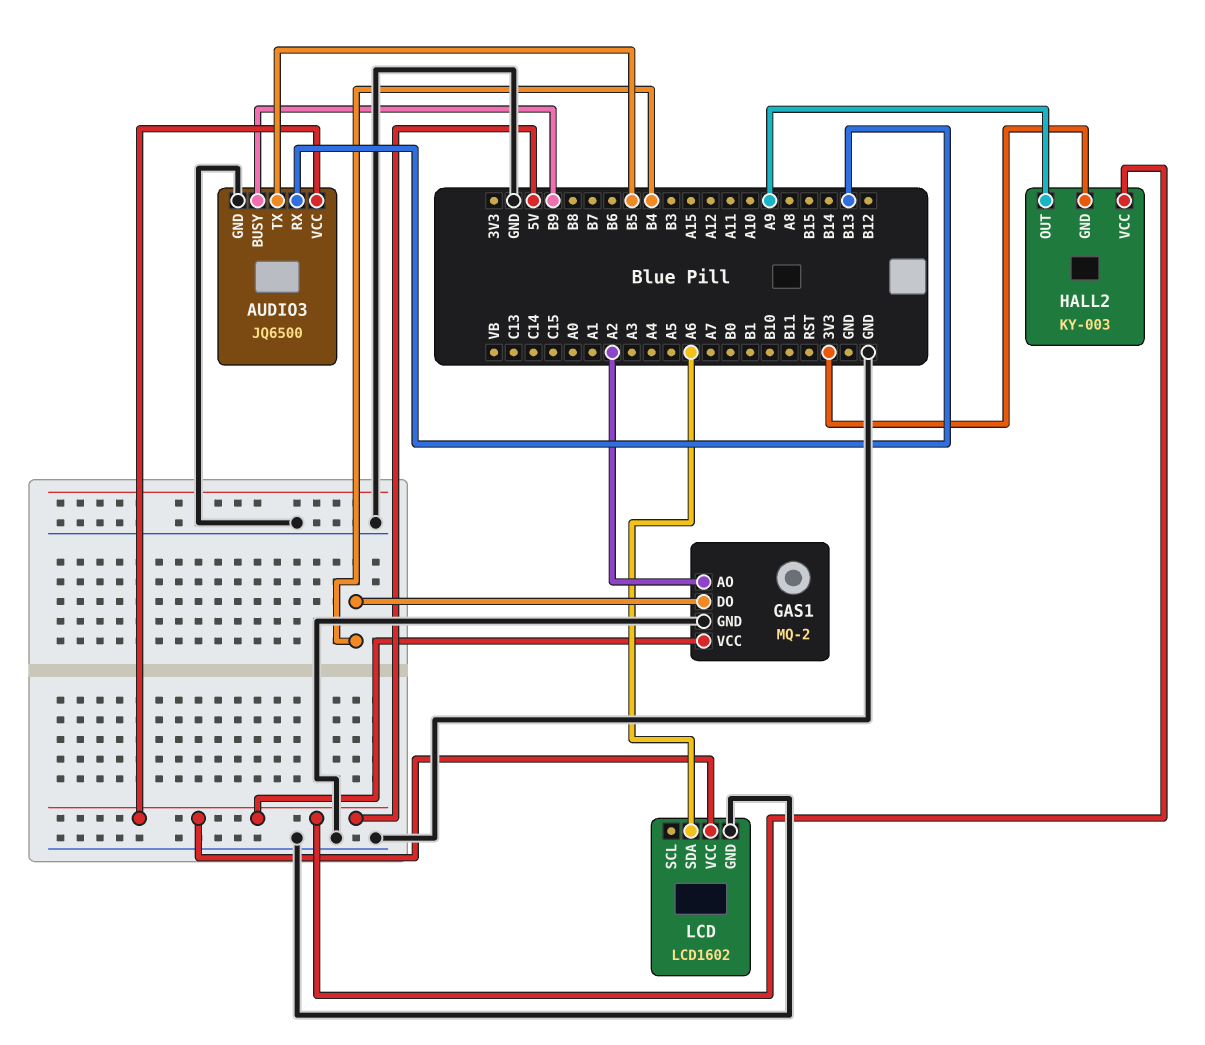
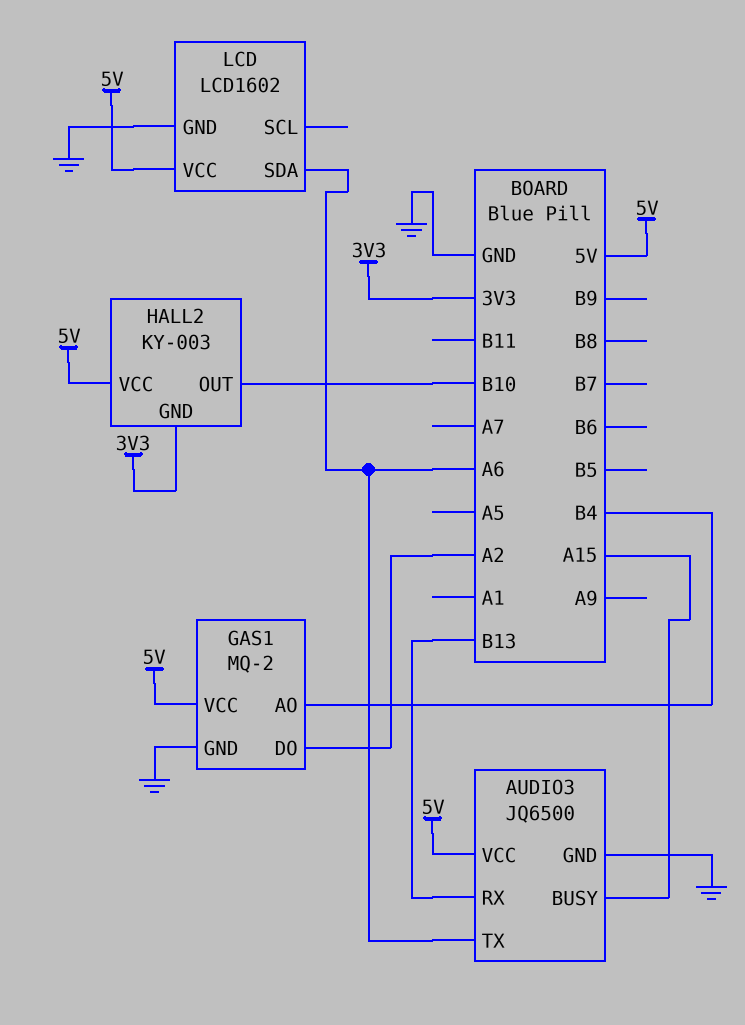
AUDIO3 pin BUSY: B9 -> A15
AUDIO3 pin TX: B5 -> A6
GAS1 pin AO: A2 -> B4
GAS1 pin DO: B4 -> A2
HALL2 pin OUT: A9 -> B10

